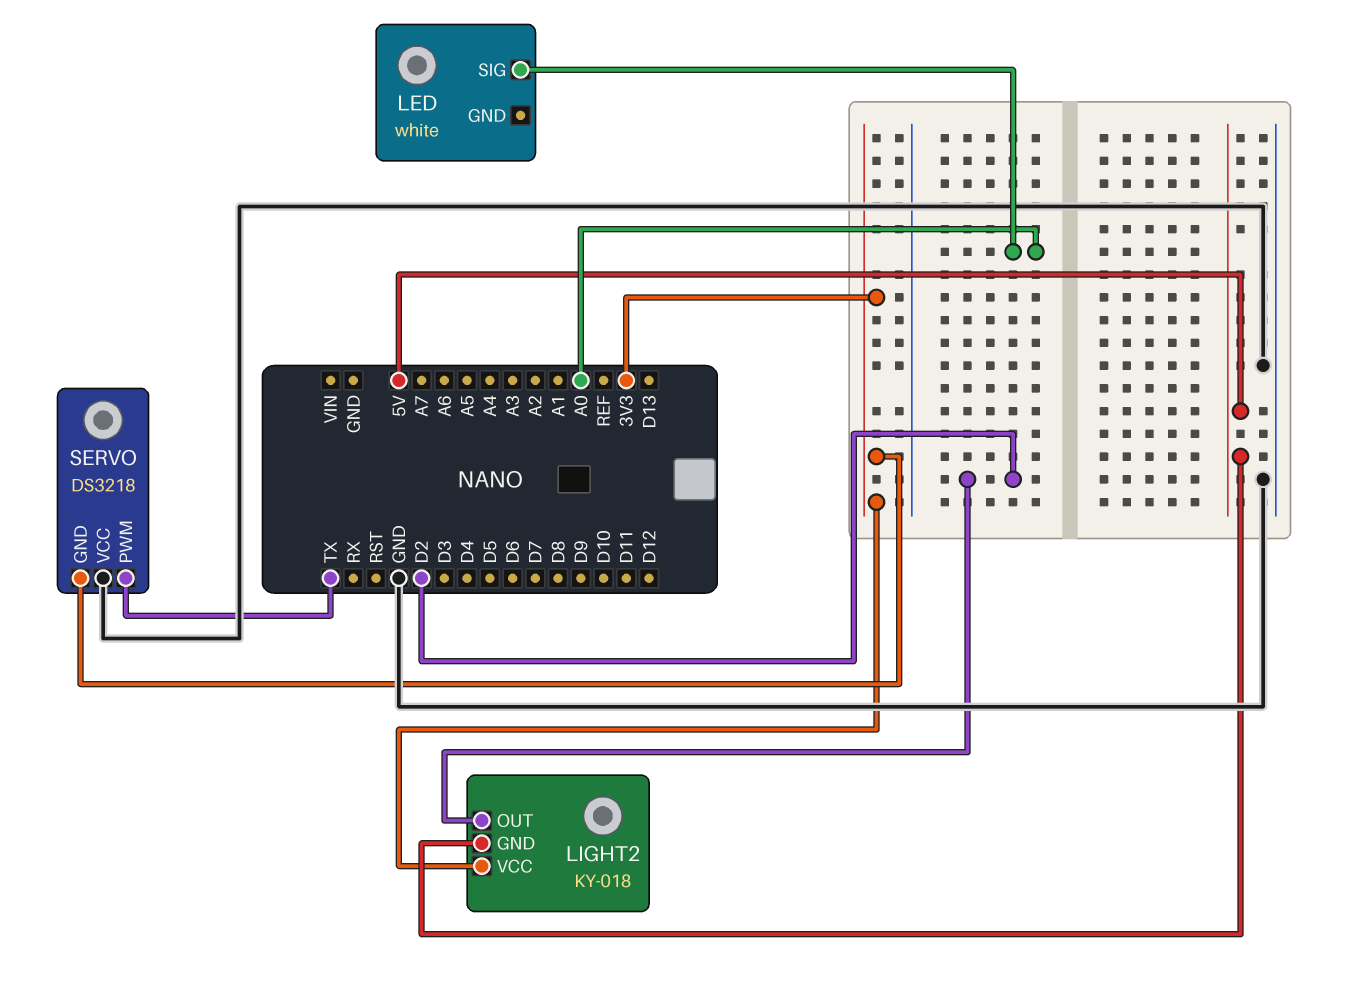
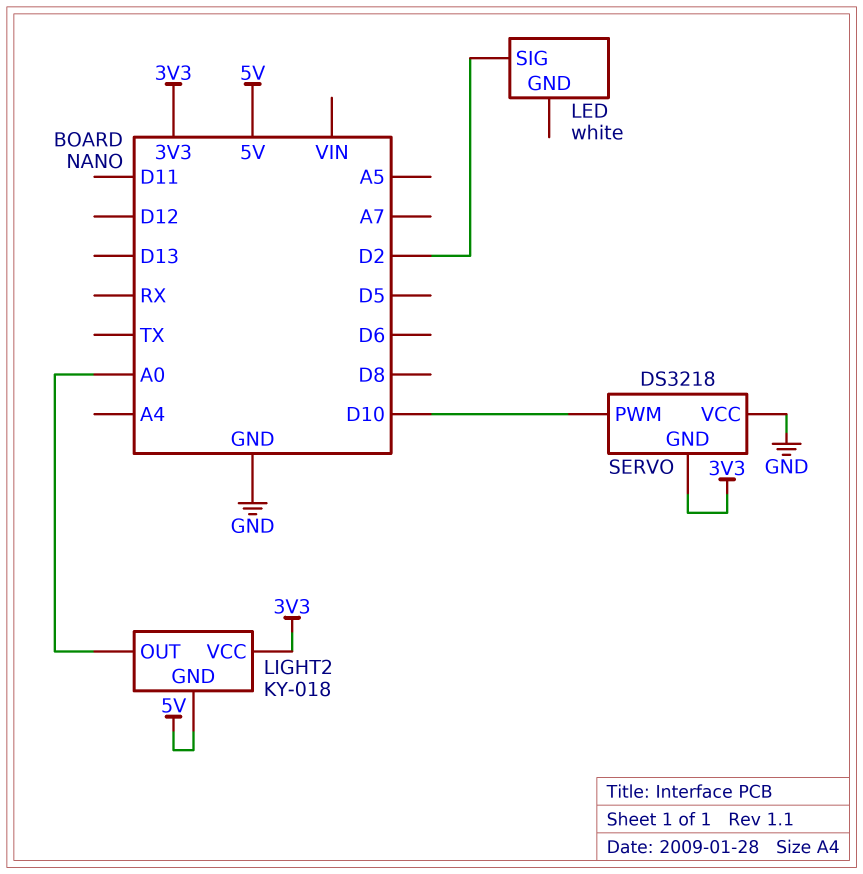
LED pin SIG: A0 -> D2
LIGHT2 pin OUT: D2 -> A0
SERVO pin PWM: TX -> D10

